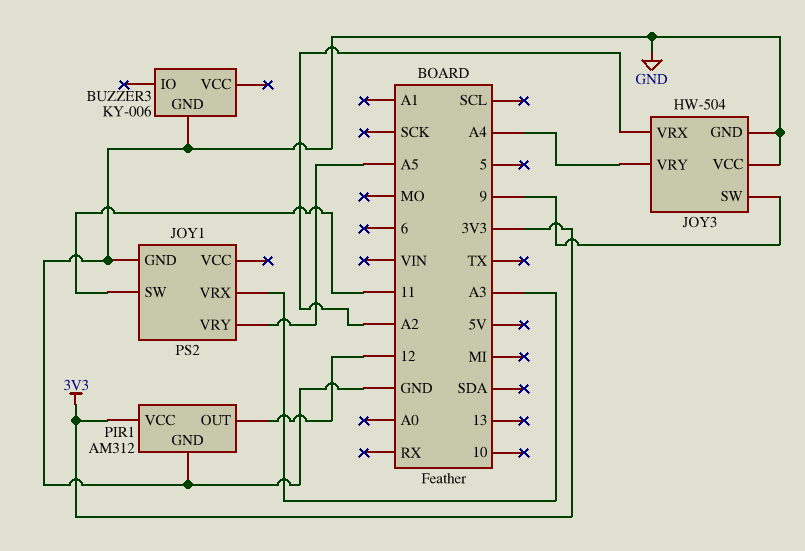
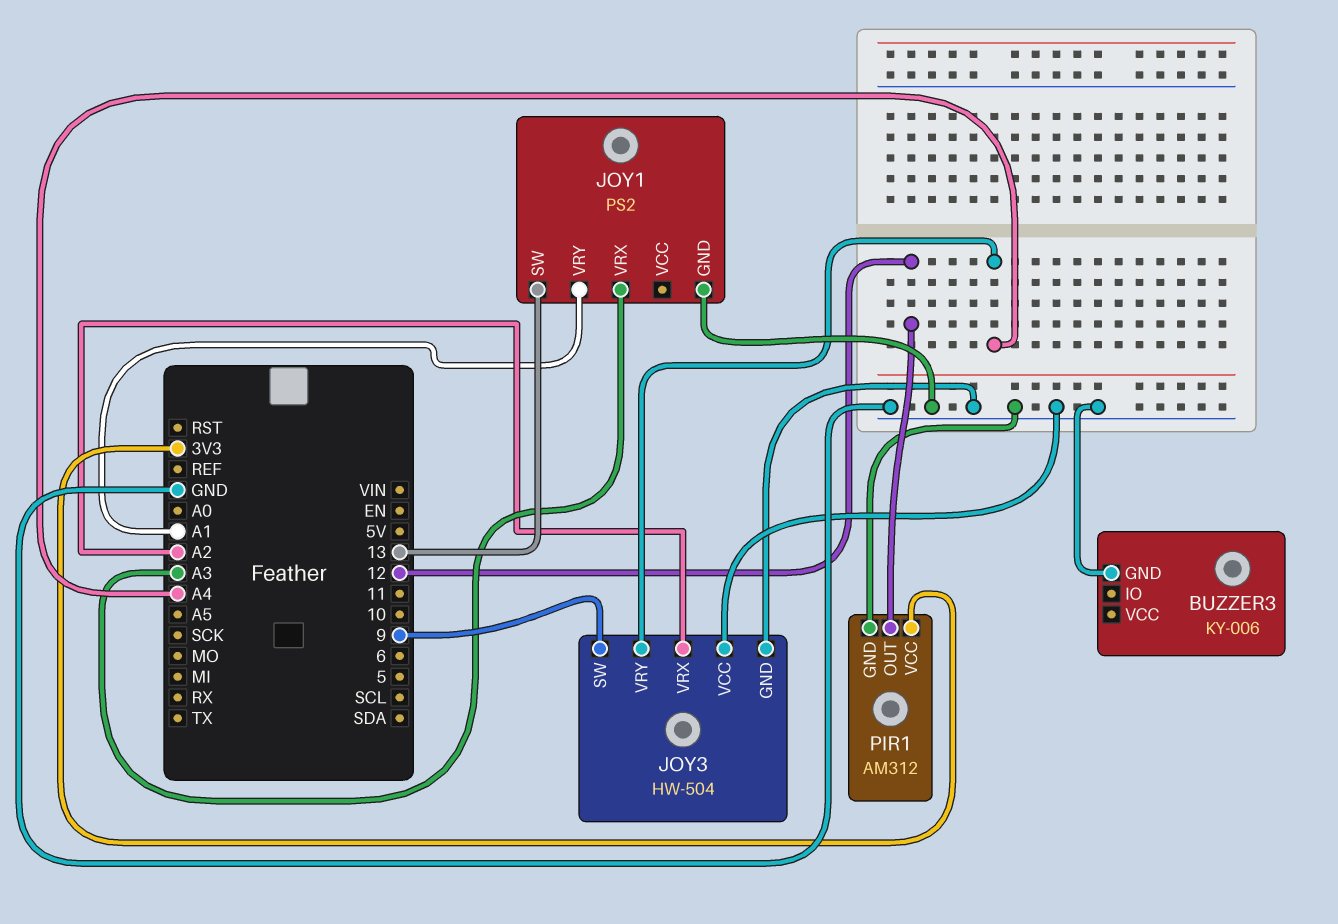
JOY1 pin SW: 11 -> 13
JOY1 pin VRY: A5 -> A1

